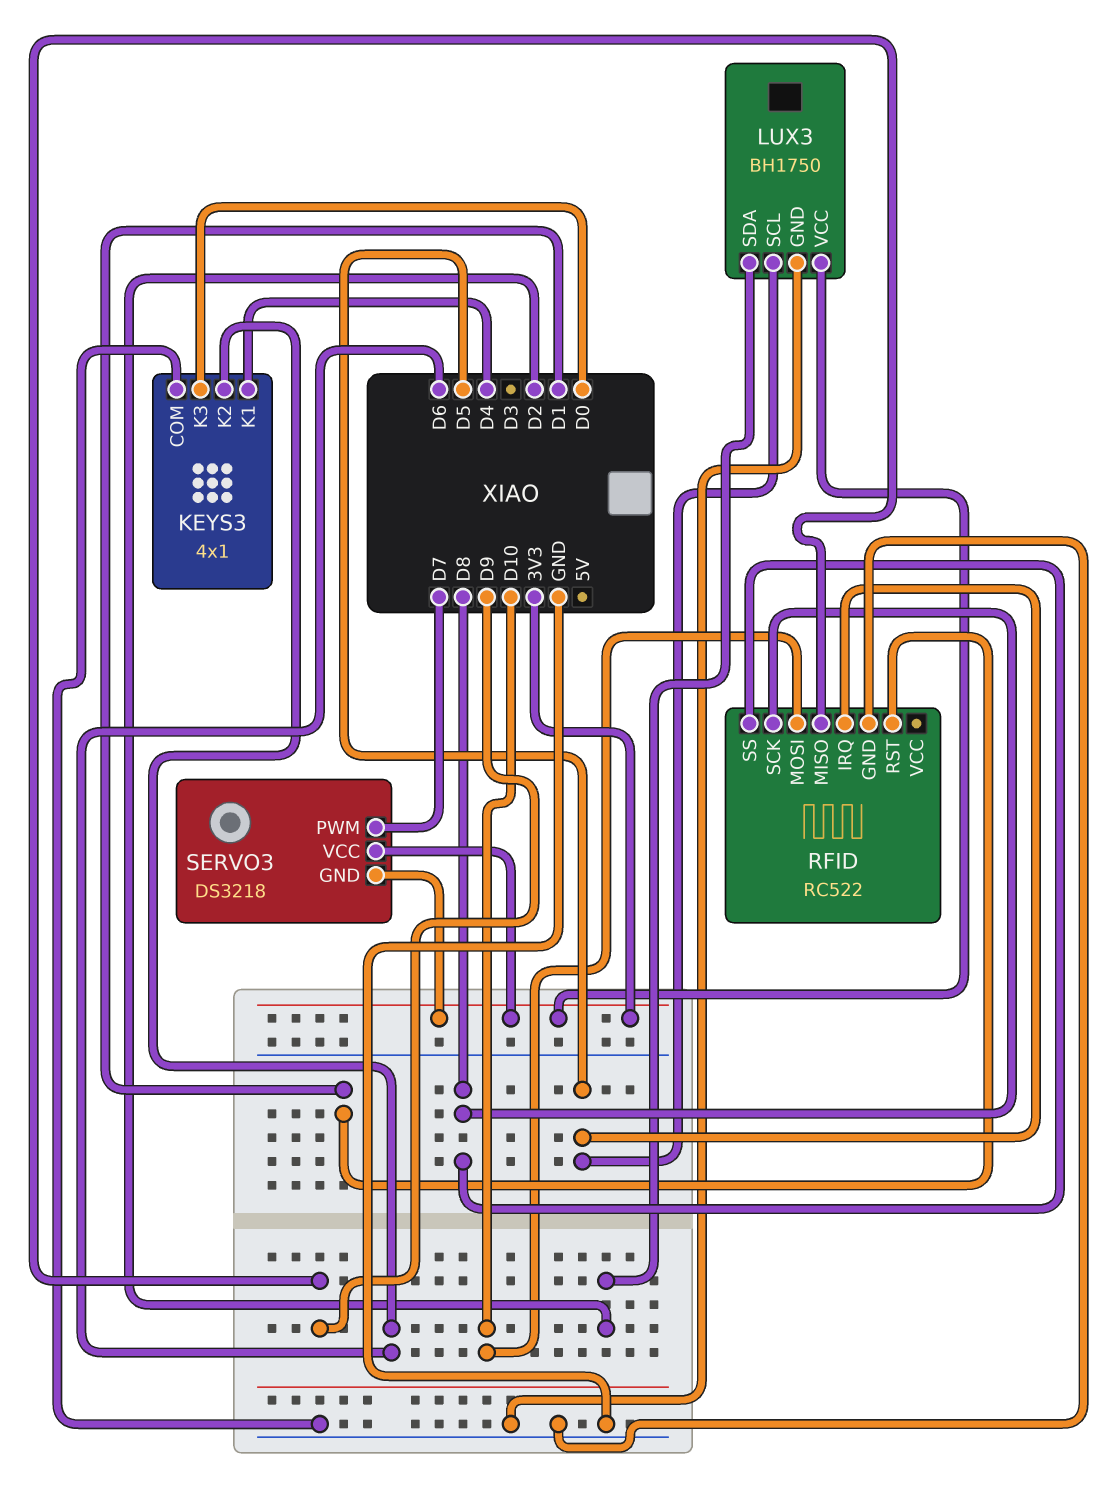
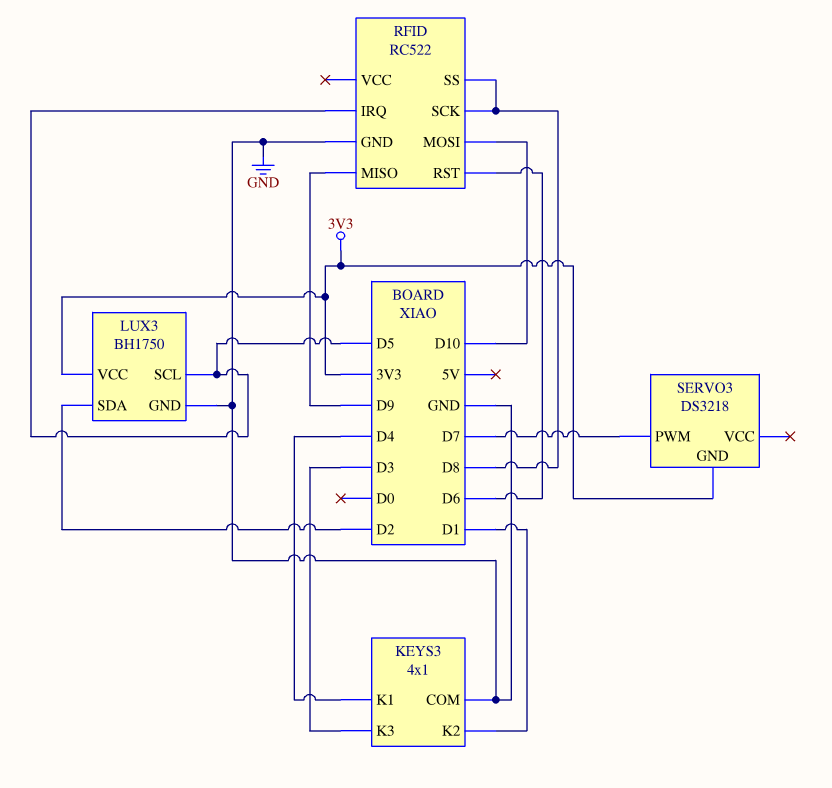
KEYS3 pin K2: D6 -> D1
KEYS3 pin K3: D0 -> D3
RFID pin RST: D1 -> D6
SERVO3 pin VCC: 3V3 -> none

